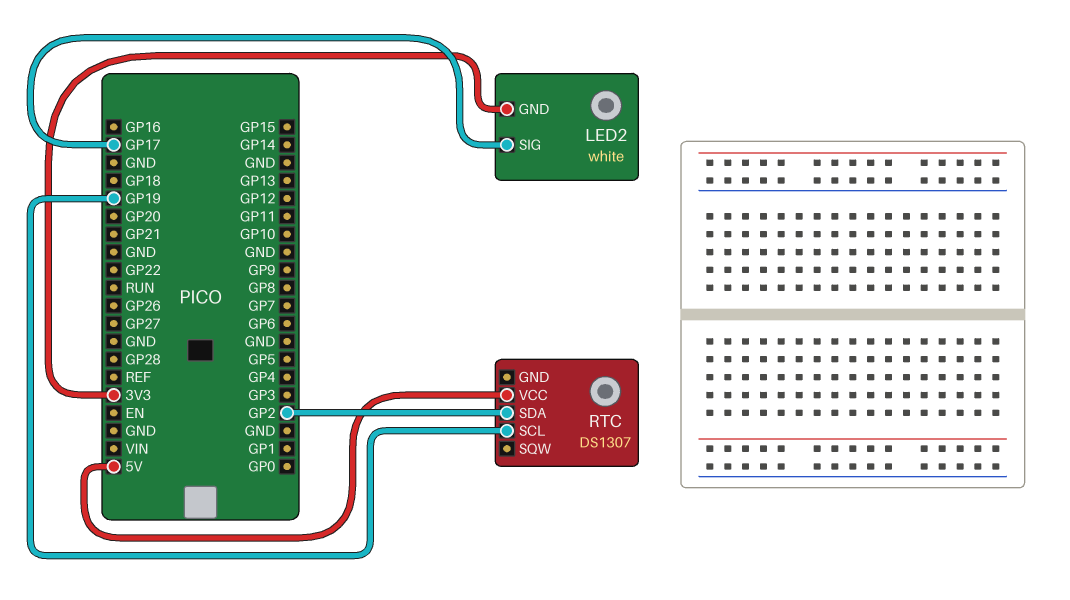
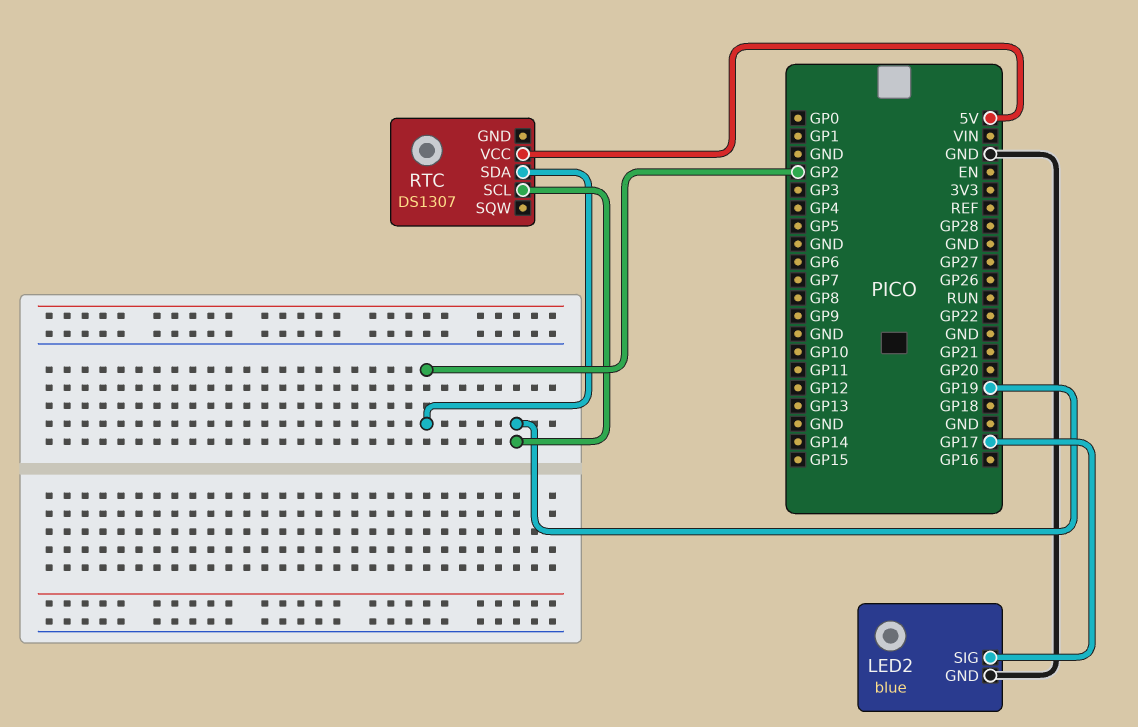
LED2: white -> blue
LED2 pin GND: 3V3 -> GND

